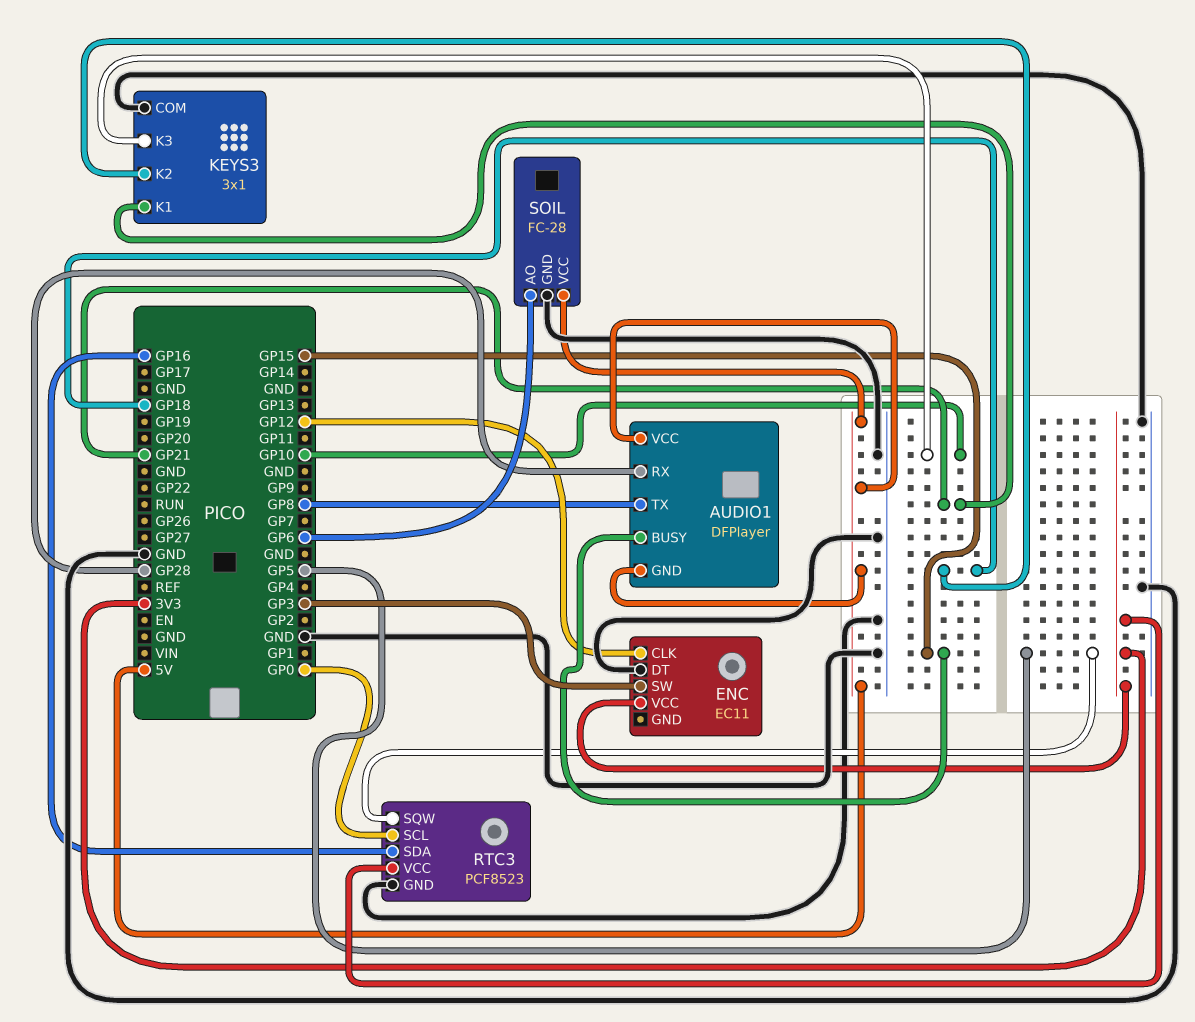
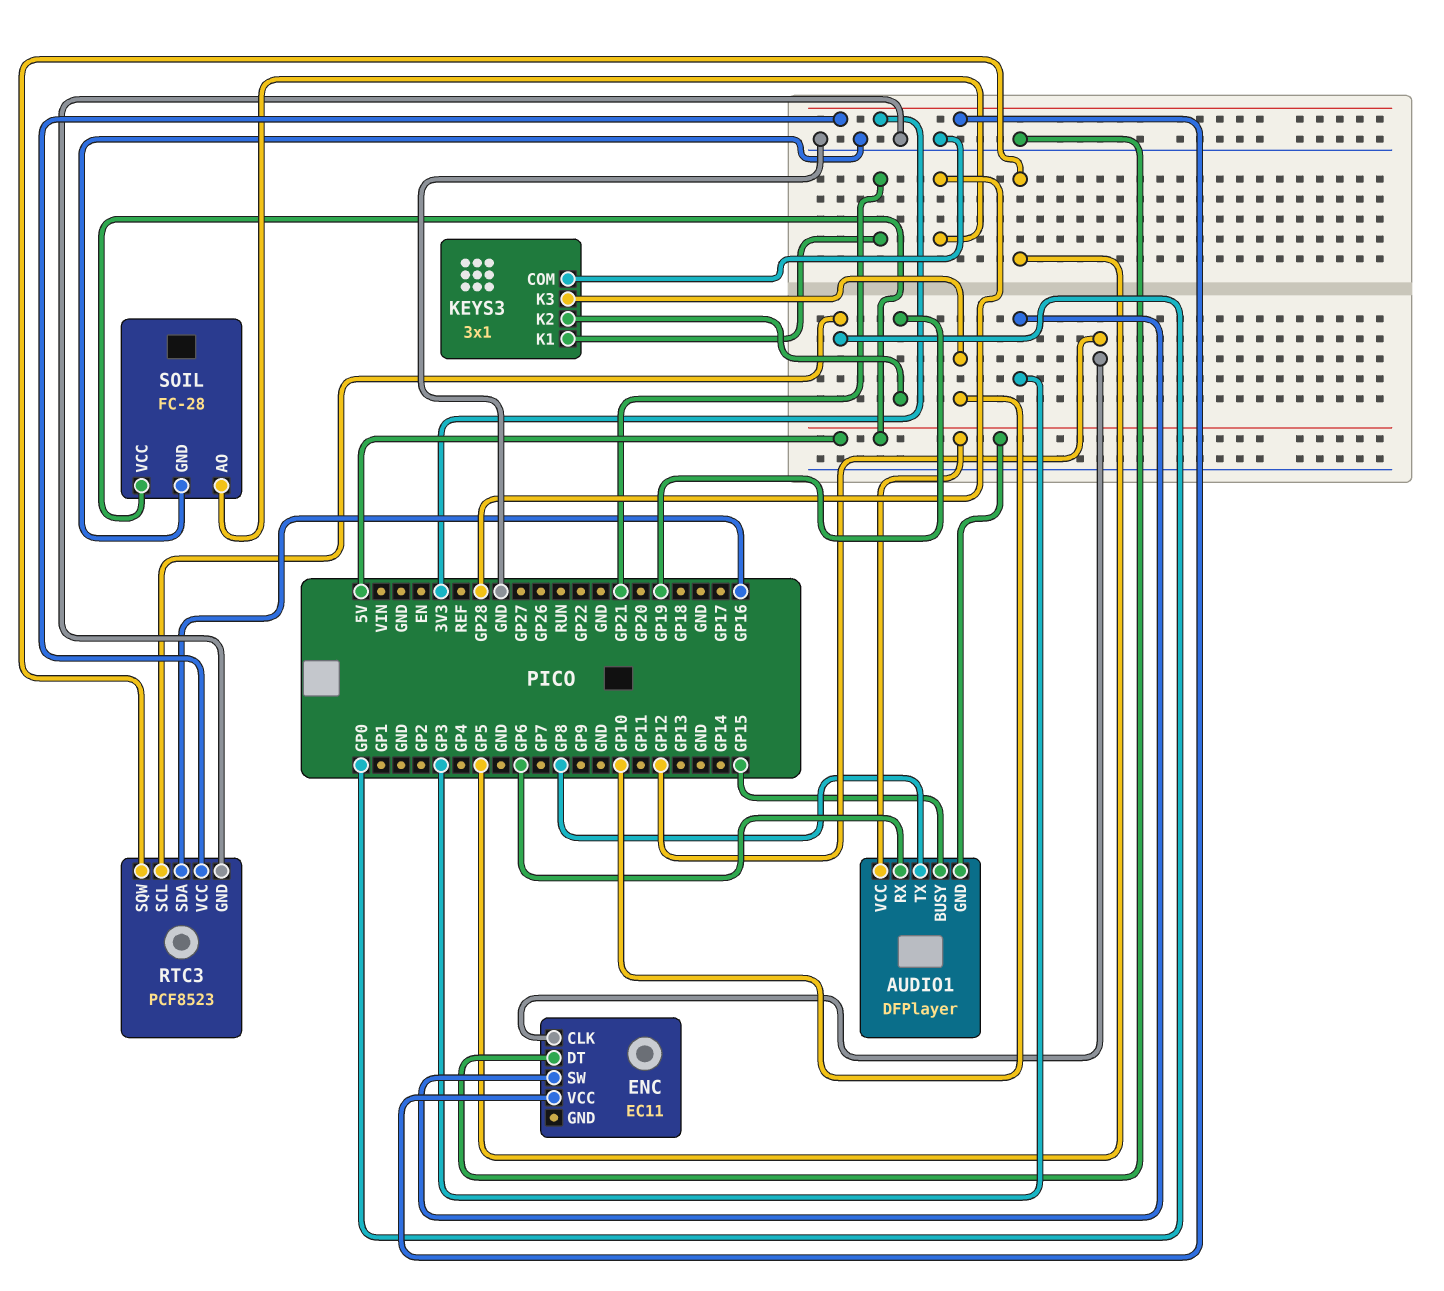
AUDIO1 pin RX: GP28 -> GP6
KEYS3 pin K2: GP18 -> GP19
SOIL pin AO: GP6 -> GP28

